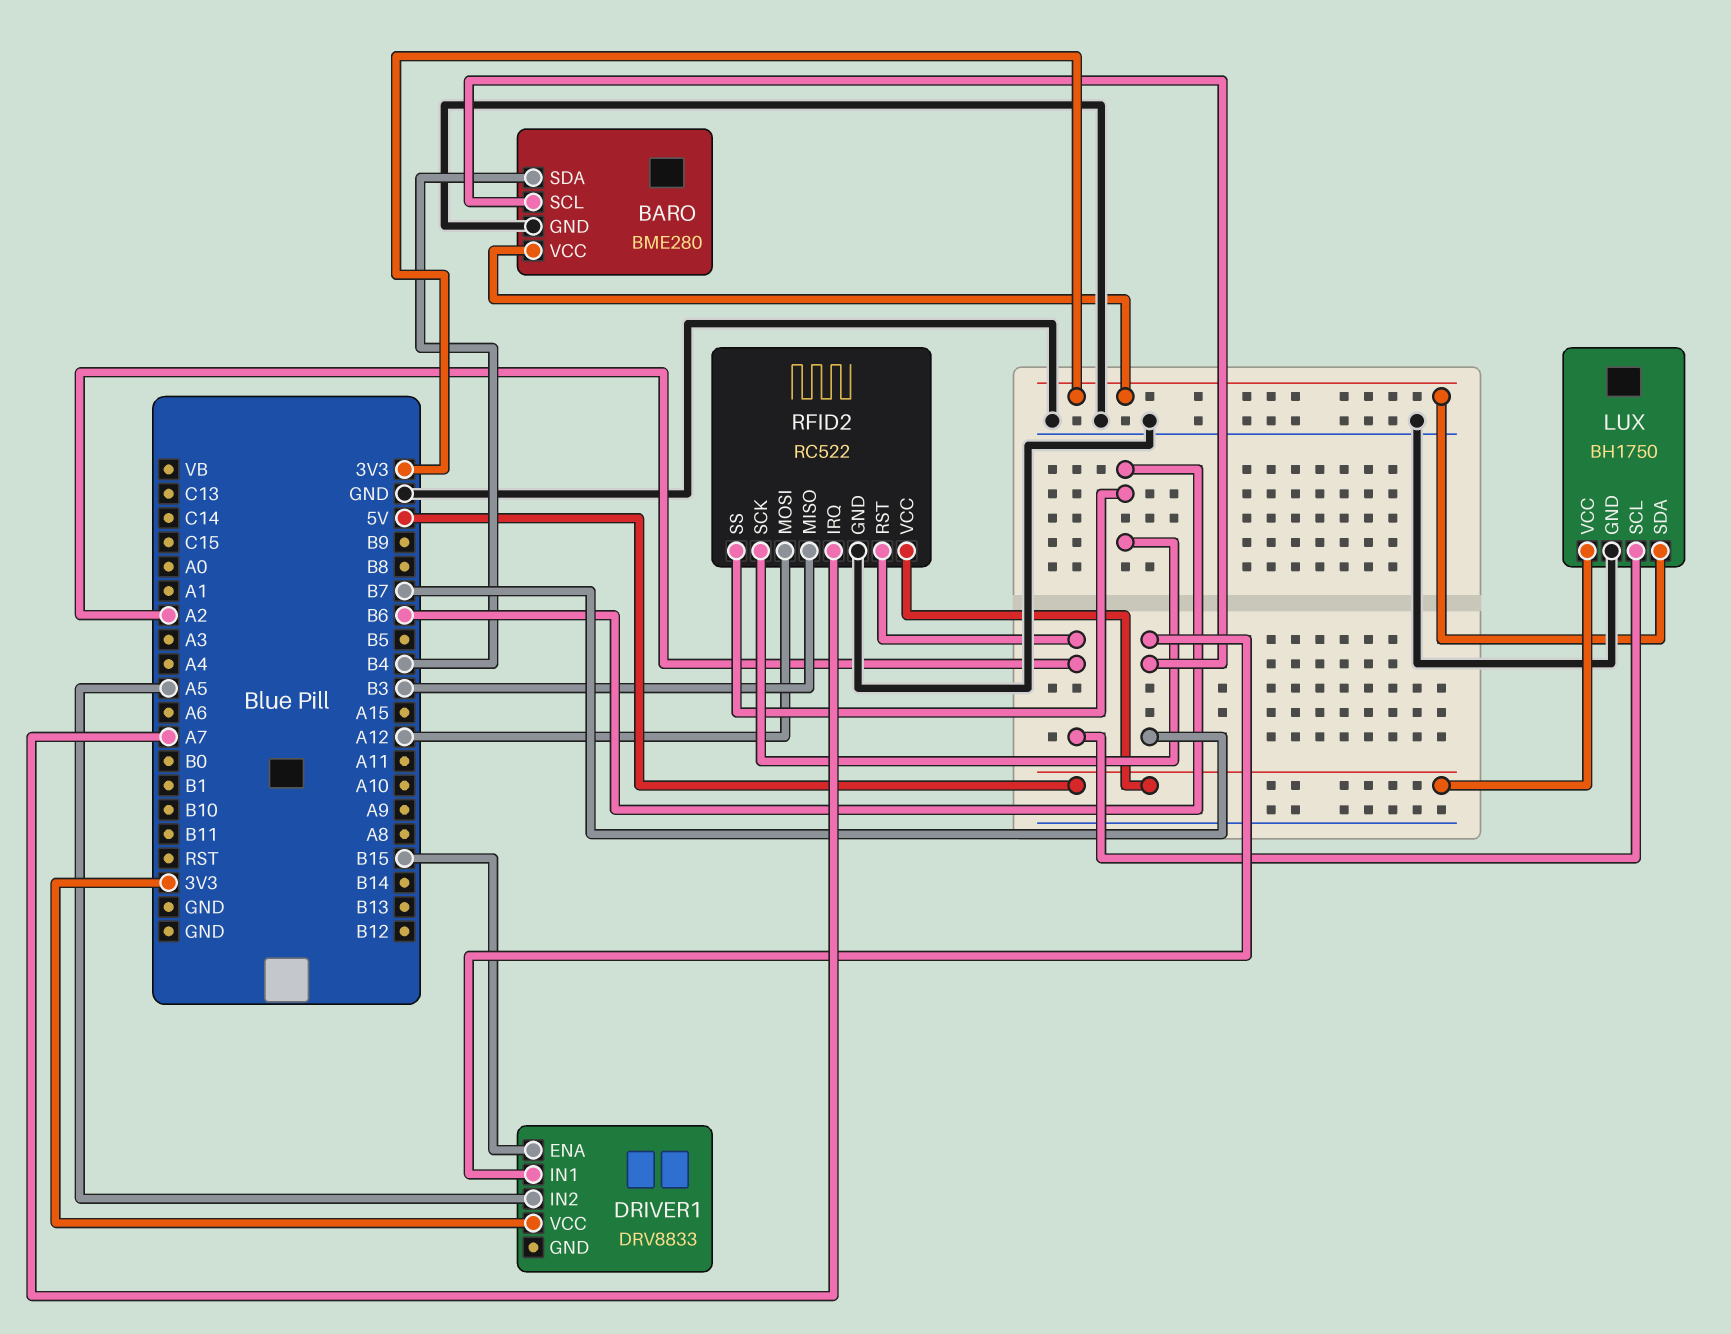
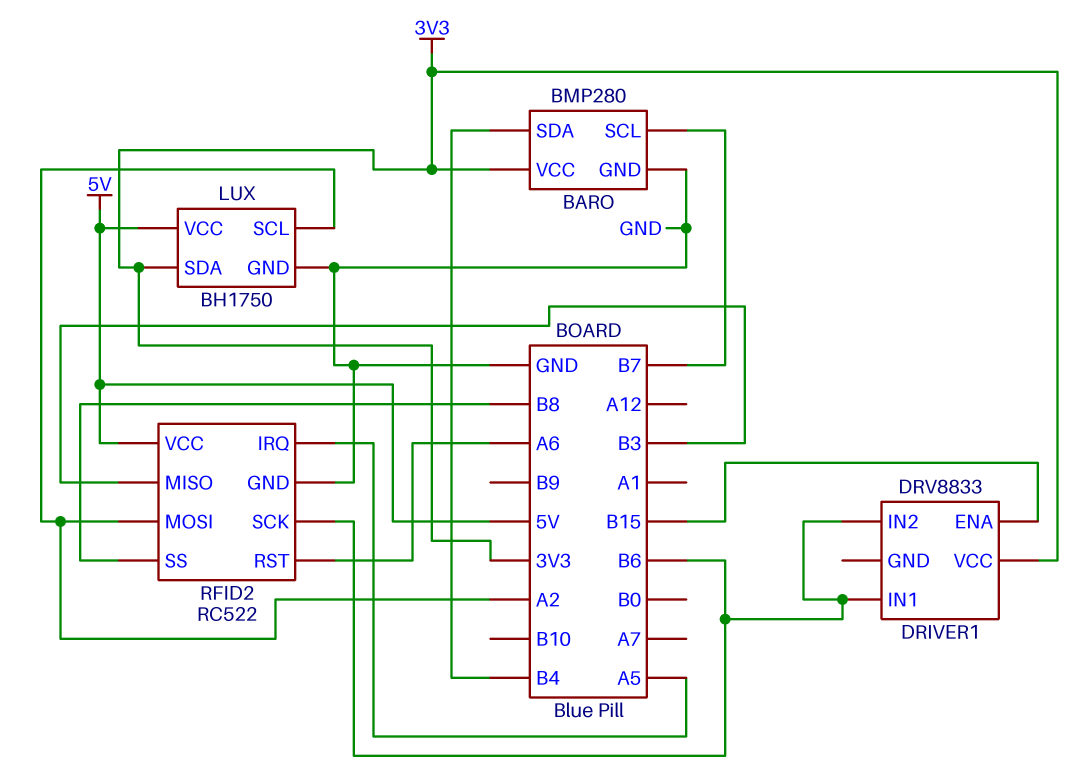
BARO: BME280 -> BMP280
DRIVER1 pin IN1: B7 -> B6
DRIVER1 pin IN2: A5 -> B6
RFID2 pin IRQ: A7 -> A5
RFID2 pin MOSI: A12 -> A2
RFID2 pin RST: A2 -> A6
RFID2 pin SS: B6 -> B8

